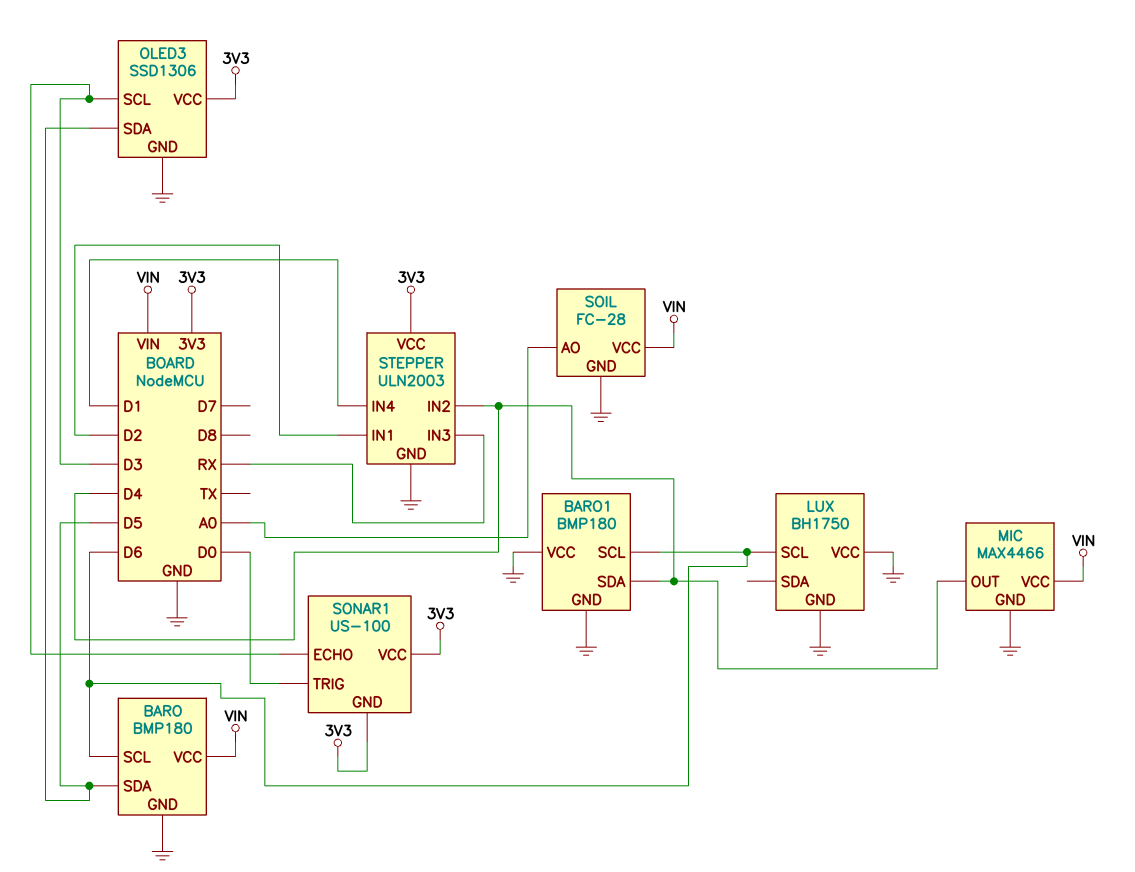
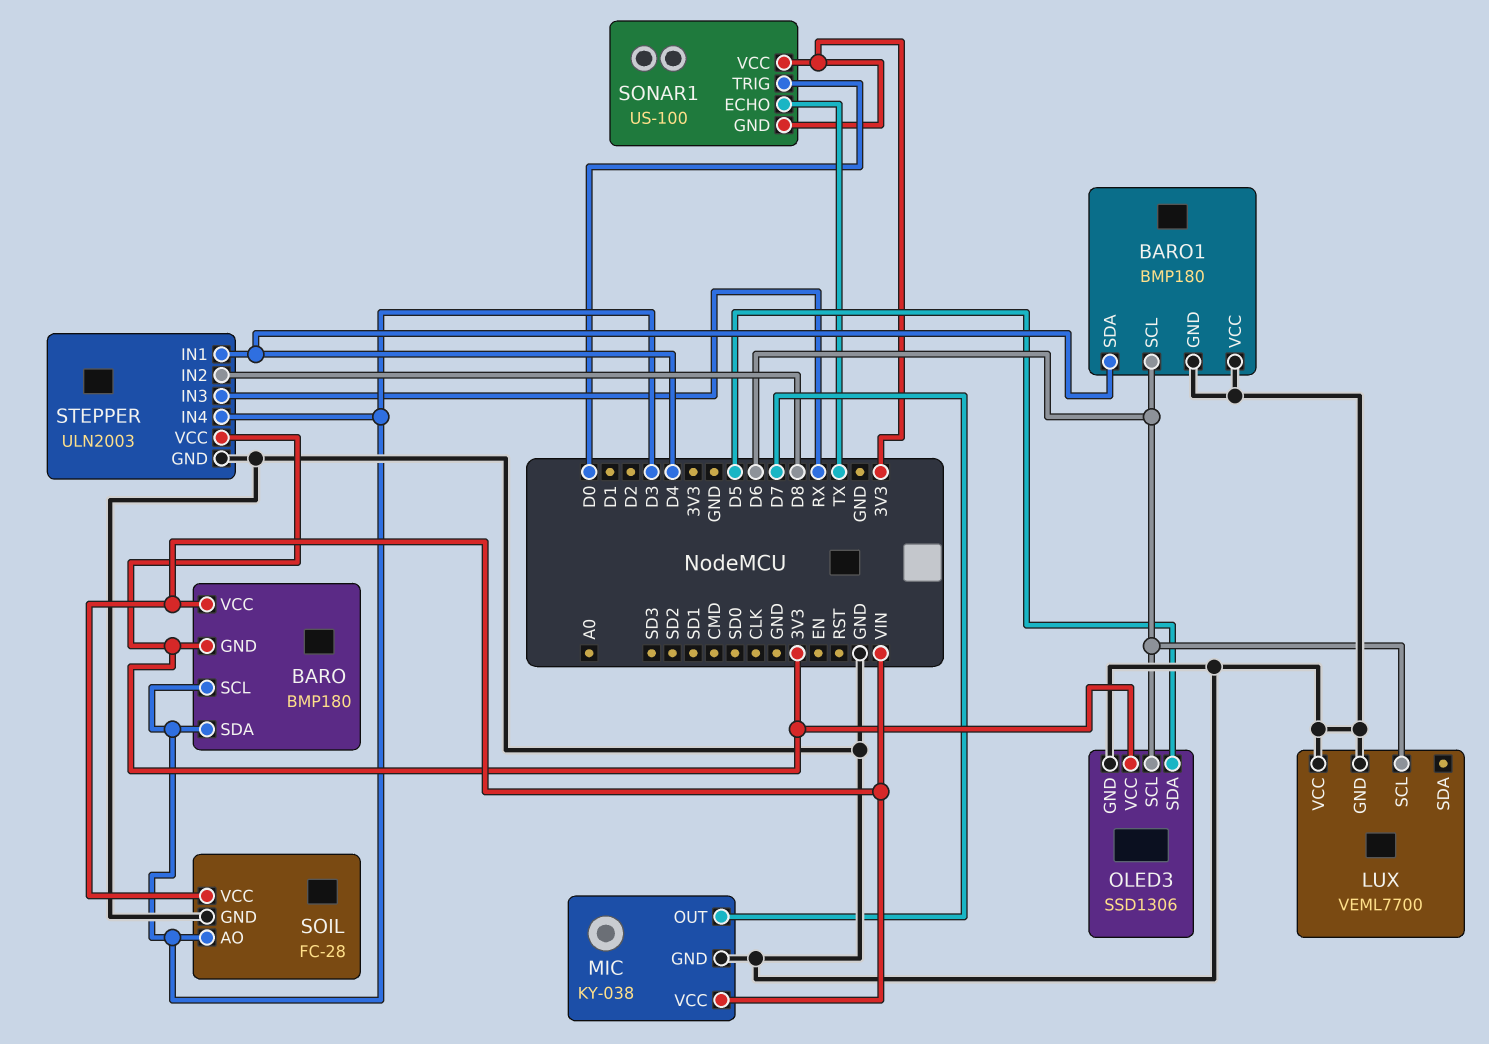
BARO pin GND: GND -> 3V3
BARO pin SCL: D6 -> D3
BARO pin SDA: D5 -> D3
LUX: BH1750 -> VEML7700
MIC: MAX4466 -> KY-038
MIC pin OUT: D4 -> D7
OLED3 pin SCL: D3 -> D6
SOIL pin AO: A0 -> D3
SONAR1 pin ECHO: D3 -> TX
STEPPER pin IN1: D2 -> D4
STEPPER pin IN2: D4 -> D8
STEPPER pin IN4: D1 -> D3

